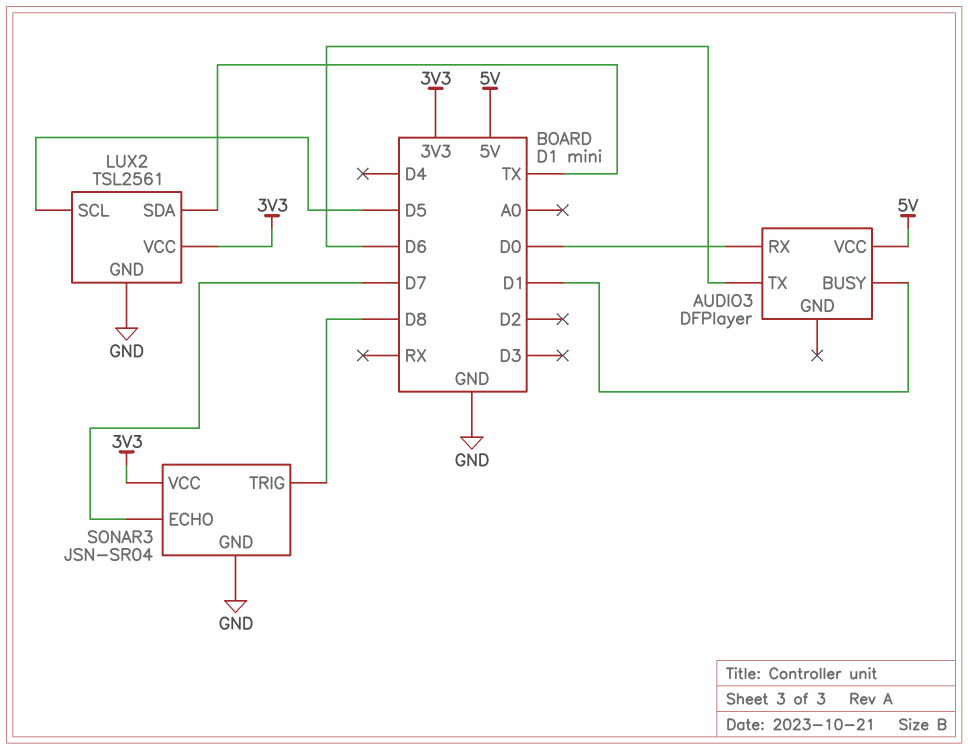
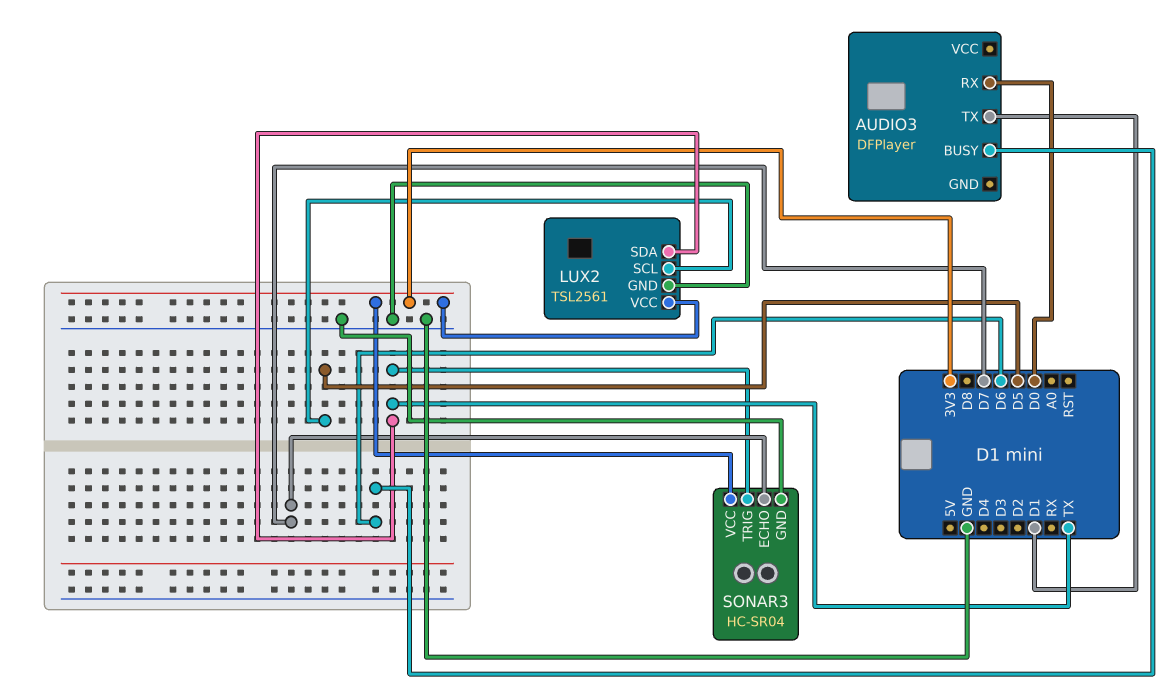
AUDIO3 pin BUSY: D1 -> D6
AUDIO3 pin TX: D6 -> D1
AUDIO3 pin VCC: 5V -> none
SONAR3: JSN-SR04 -> HC-SR04
SONAR3 pin TRIG: D8 -> TX

